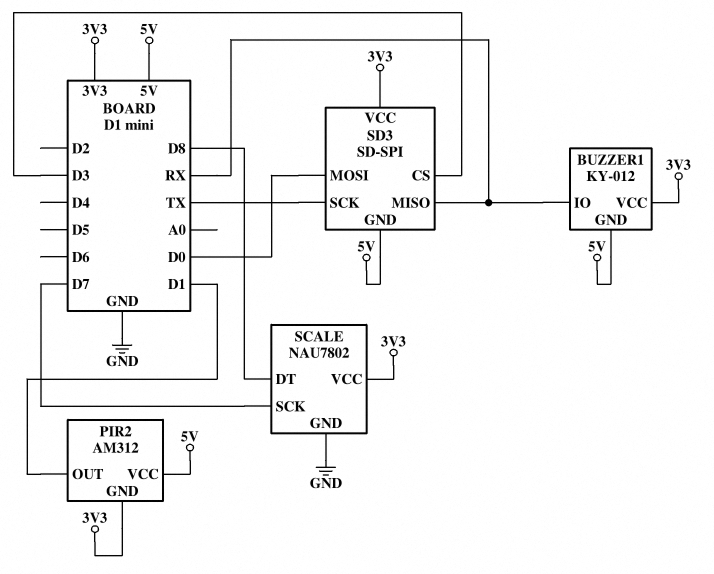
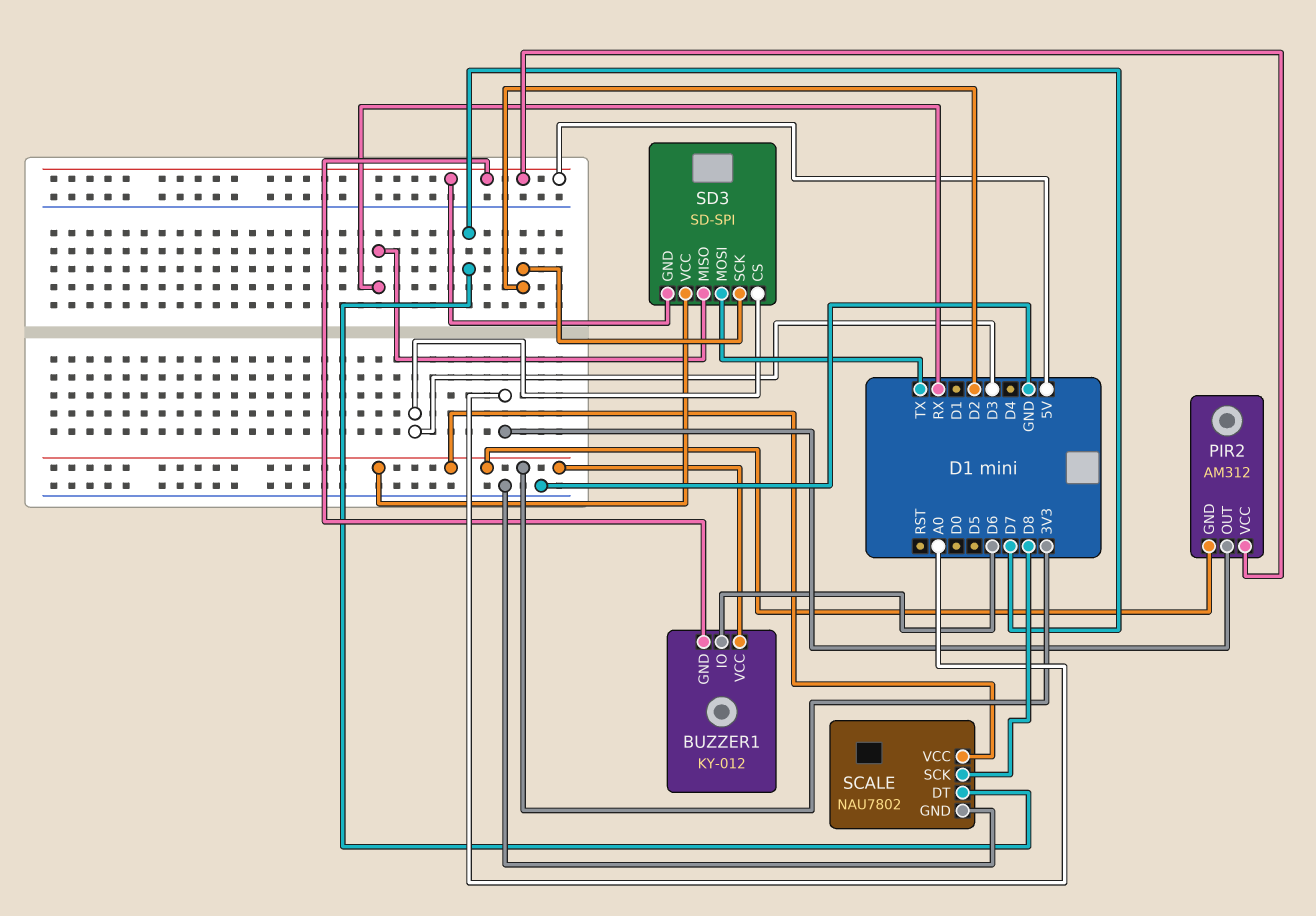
BUZZER1 pin IO: RX -> D6
PIR2 pin OUT: D1 -> A0
SCALE pin DT: D8 -> D7
SCALE pin SCK: D7 -> D8
SD3 pin MOSI: D0 -> TX
SD3 pin SCK: TX -> D2

